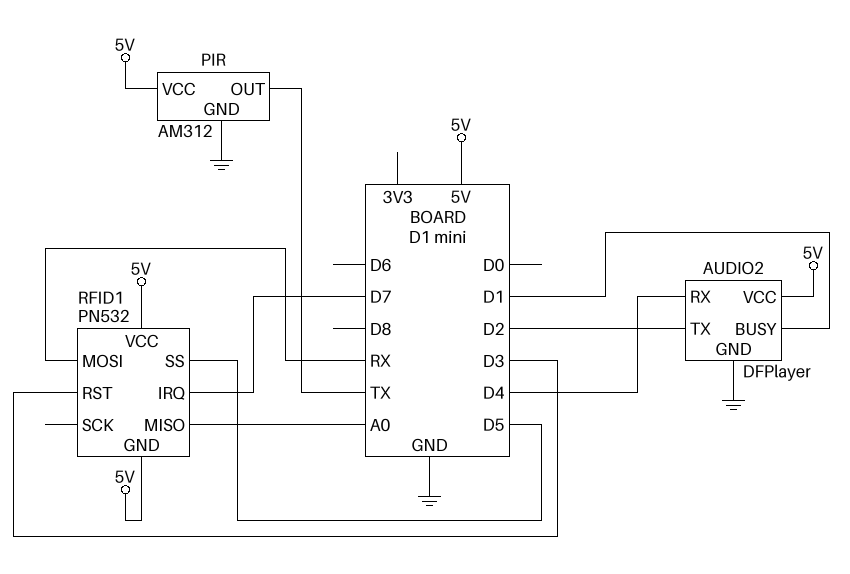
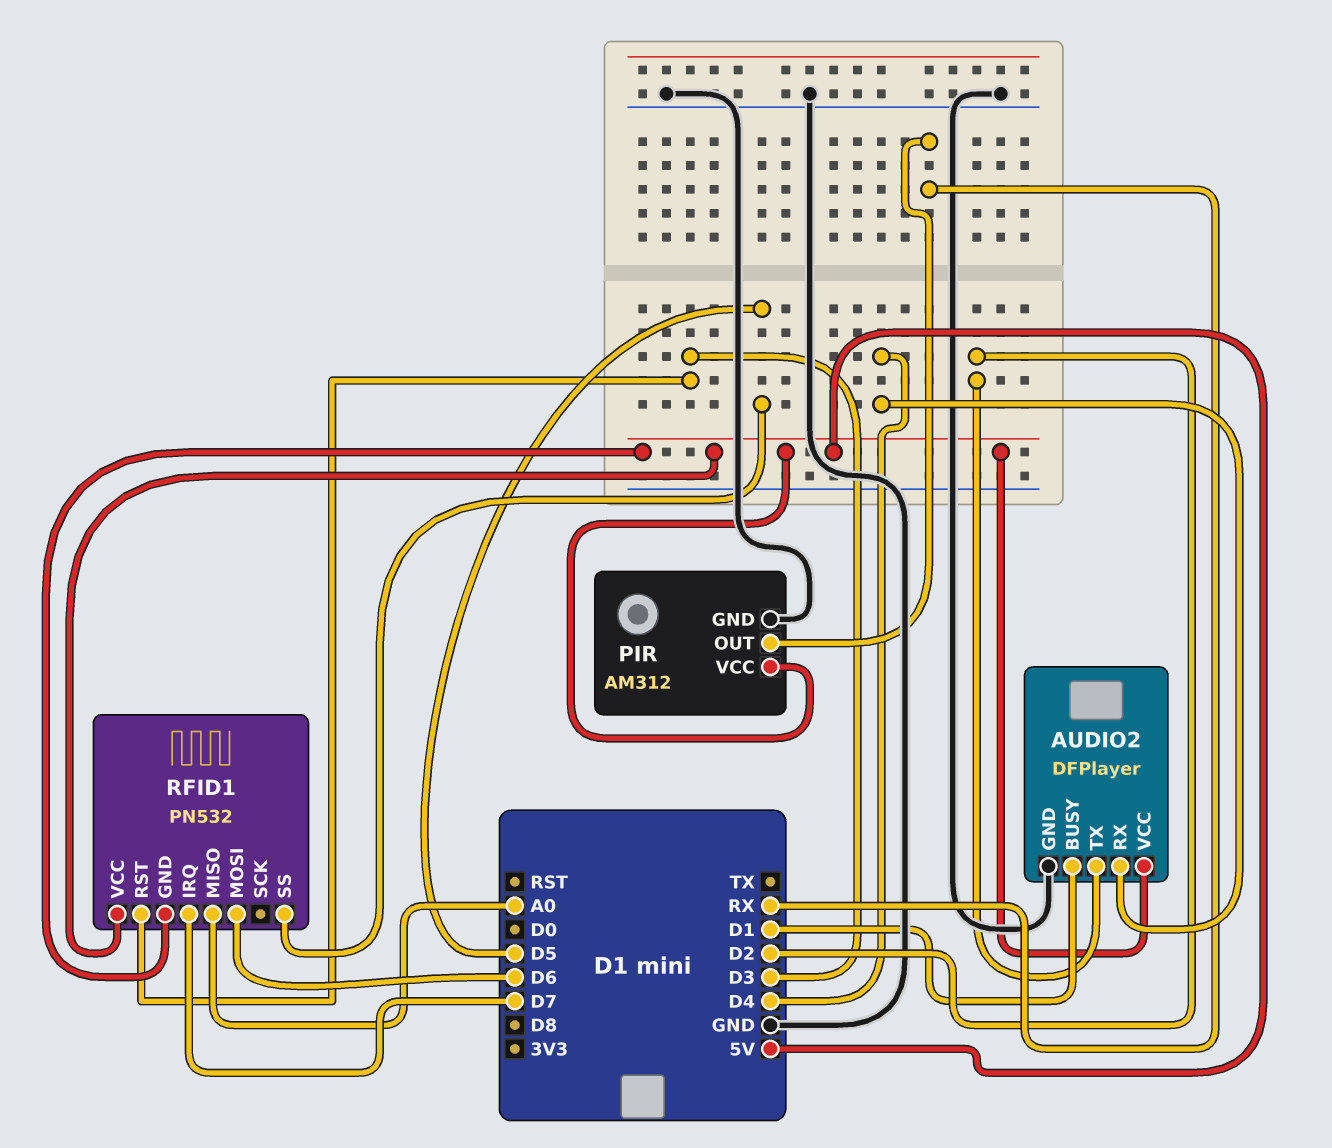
PIR pin OUT: TX -> RX
RFID1 pin MOSI: RX -> D6

